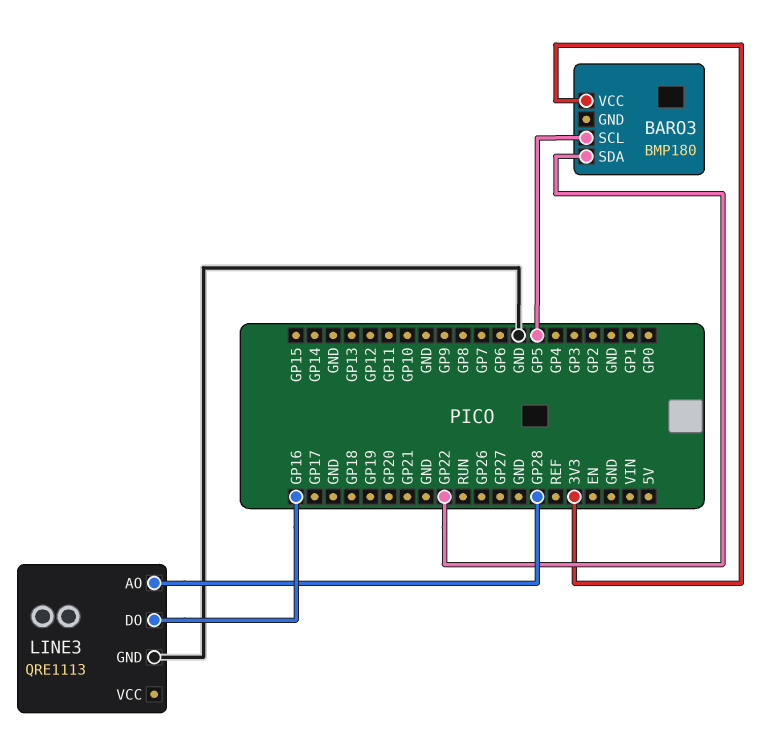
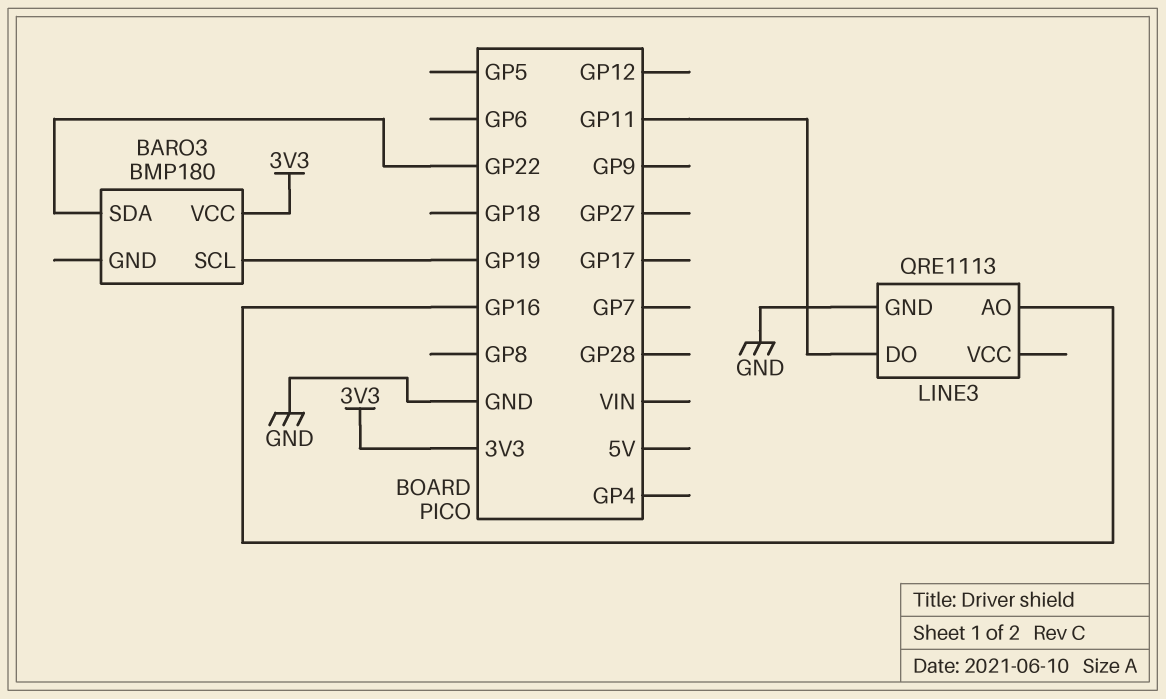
BARO3 pin SCL: GP5 -> GP19
LINE3 pin AO: GP28 -> GP16
LINE3 pin DO: GP16 -> GP11

